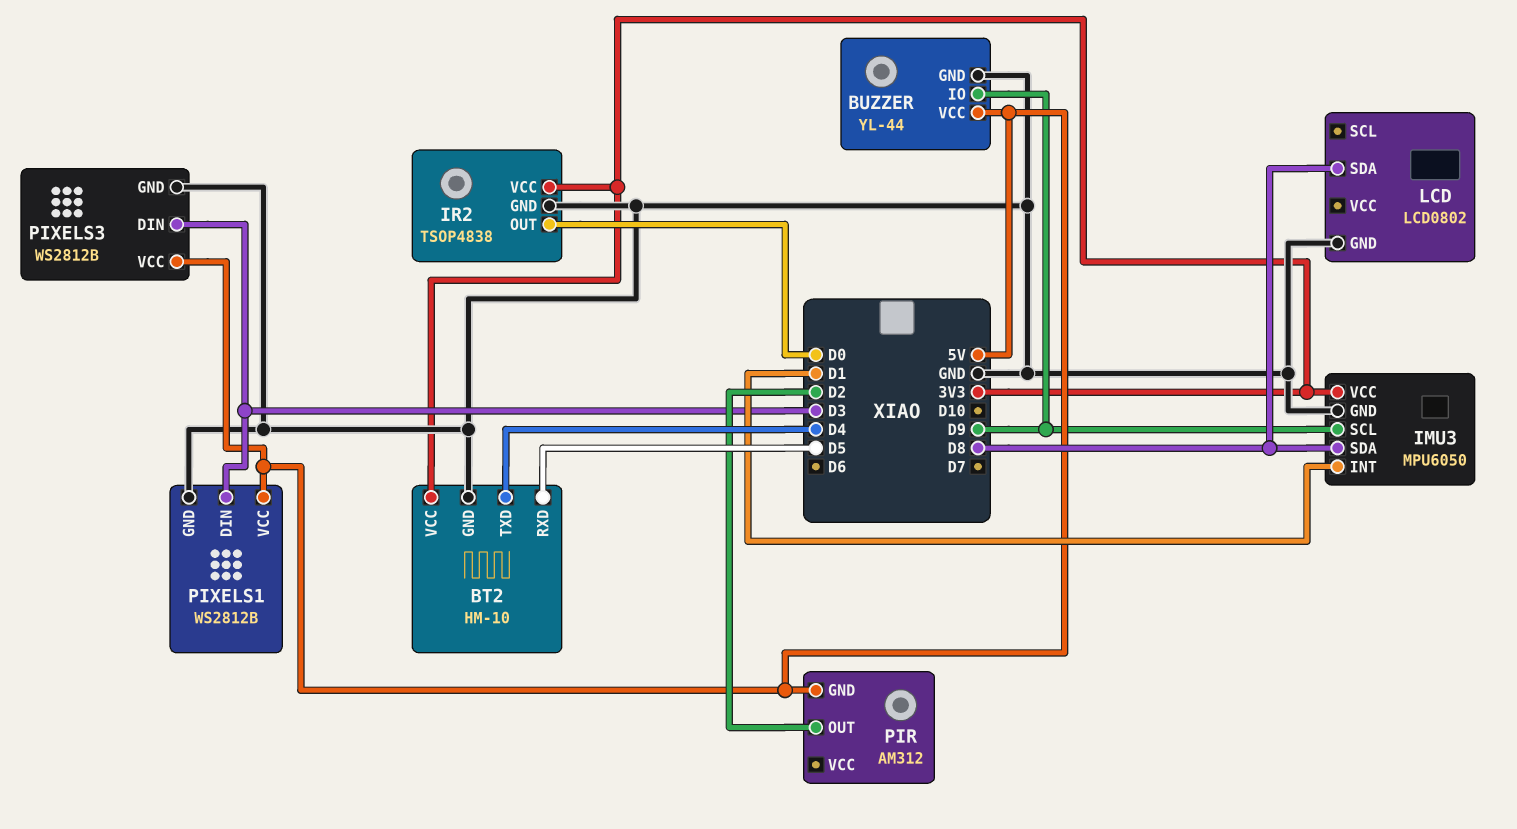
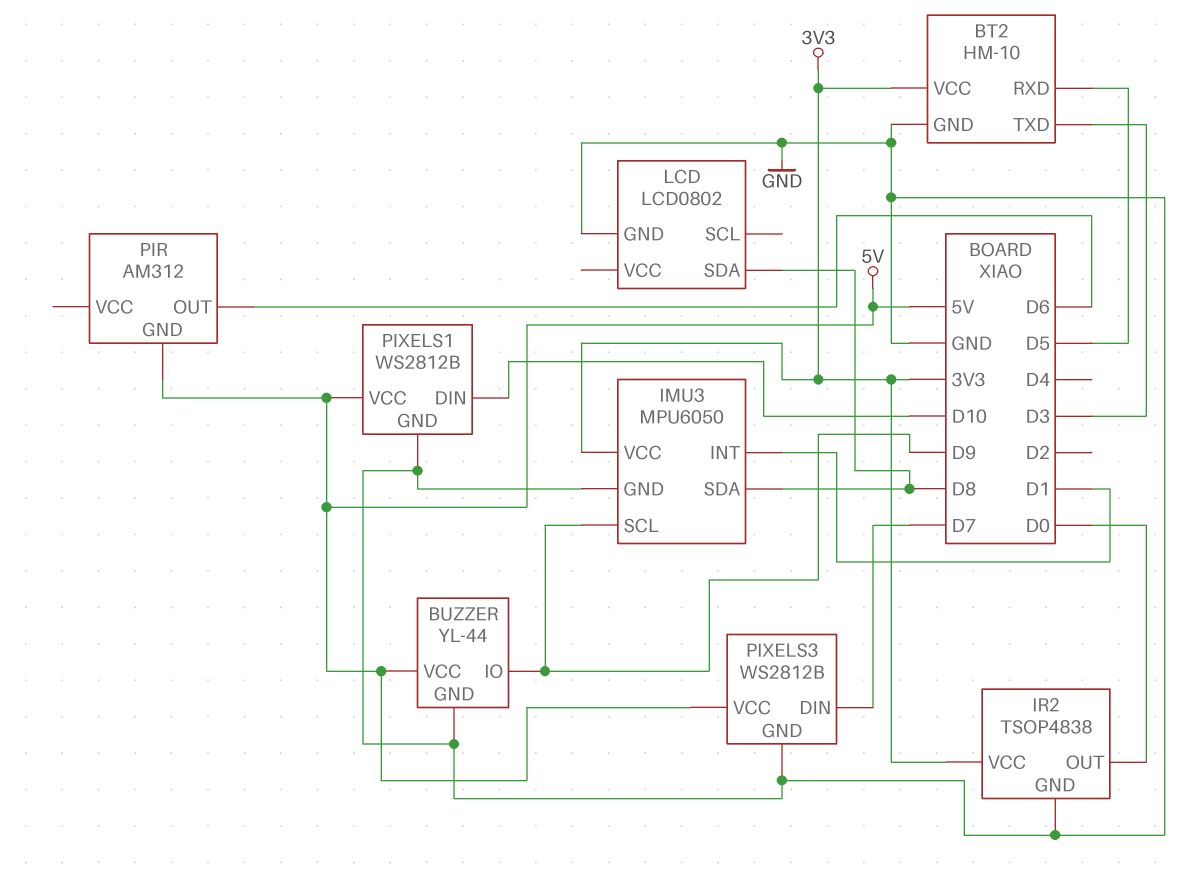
BT2 pin TXD: D4 -> D3
PIR pin OUT: D2 -> D6
PIXELS1 pin DIN: D3 -> D10
PIXELS3 pin DIN: D3 -> D7

